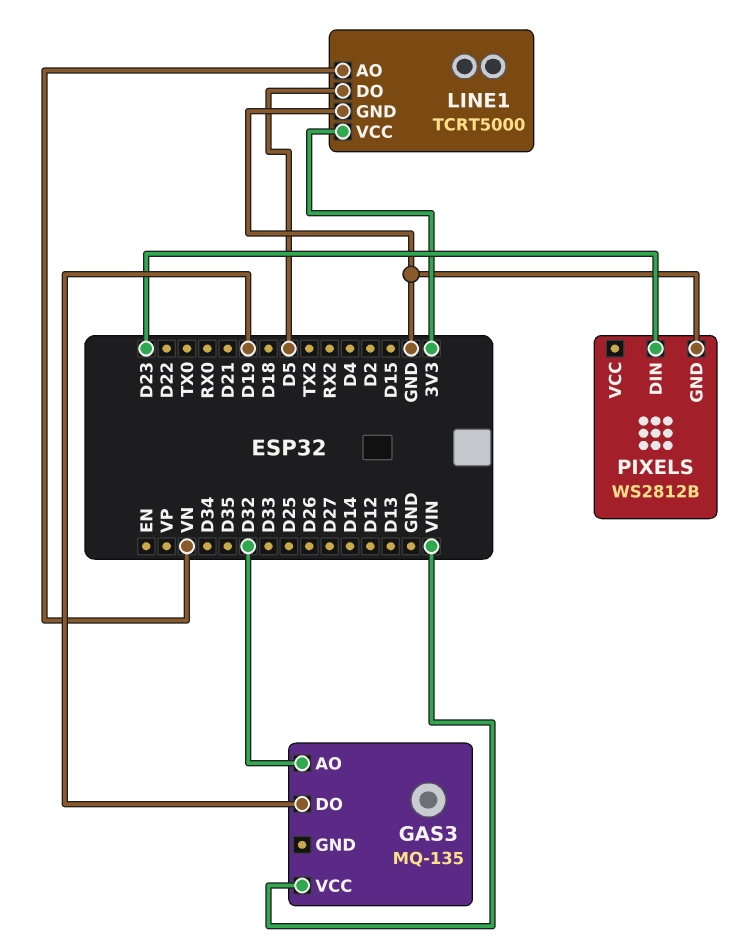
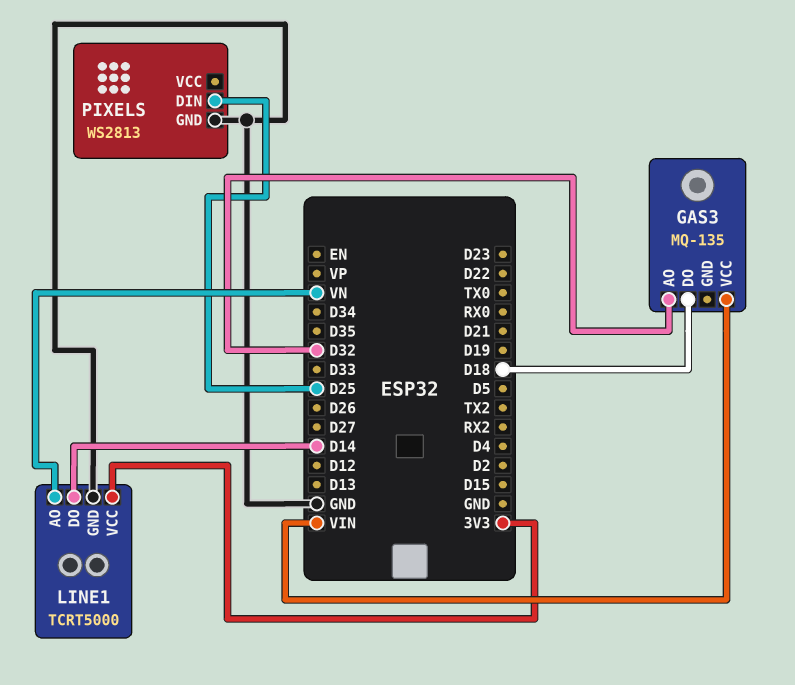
GAS3 pin DO: D19 -> D18
LINE1 pin DO: D5 -> D14
PIXELS: WS2812B -> WS2813
PIXELS pin DIN: D23 -> D25

